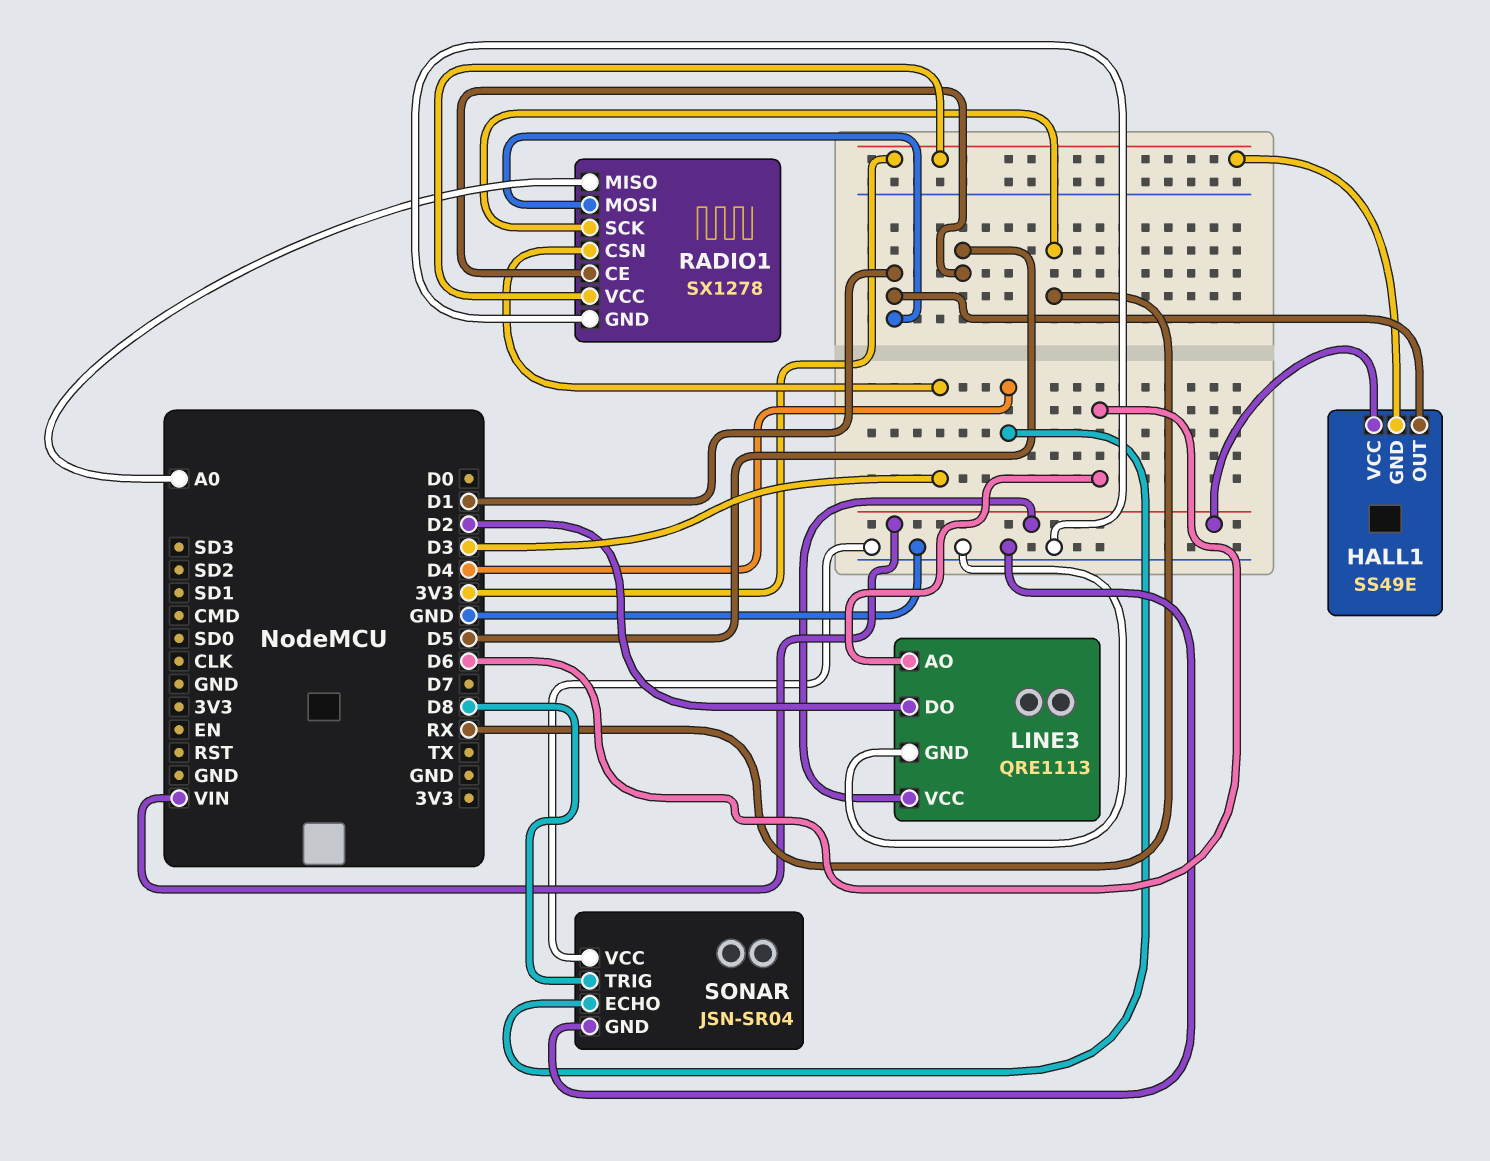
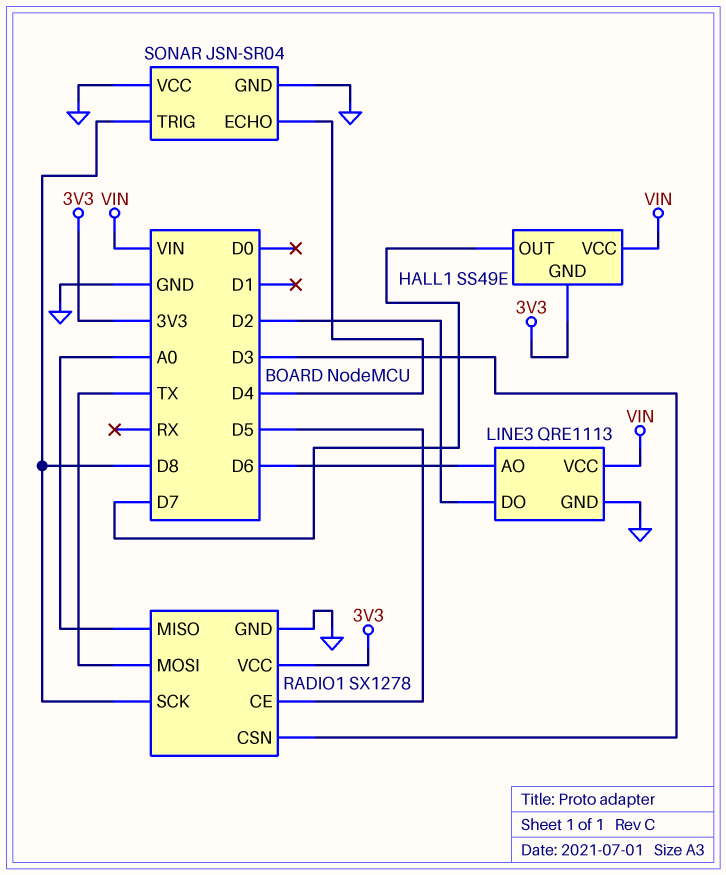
HALL1 pin OUT: D1 -> D7
RADIO1 pin MOSI: D1 -> TX
RADIO1 pin SCK: RX -> D8

